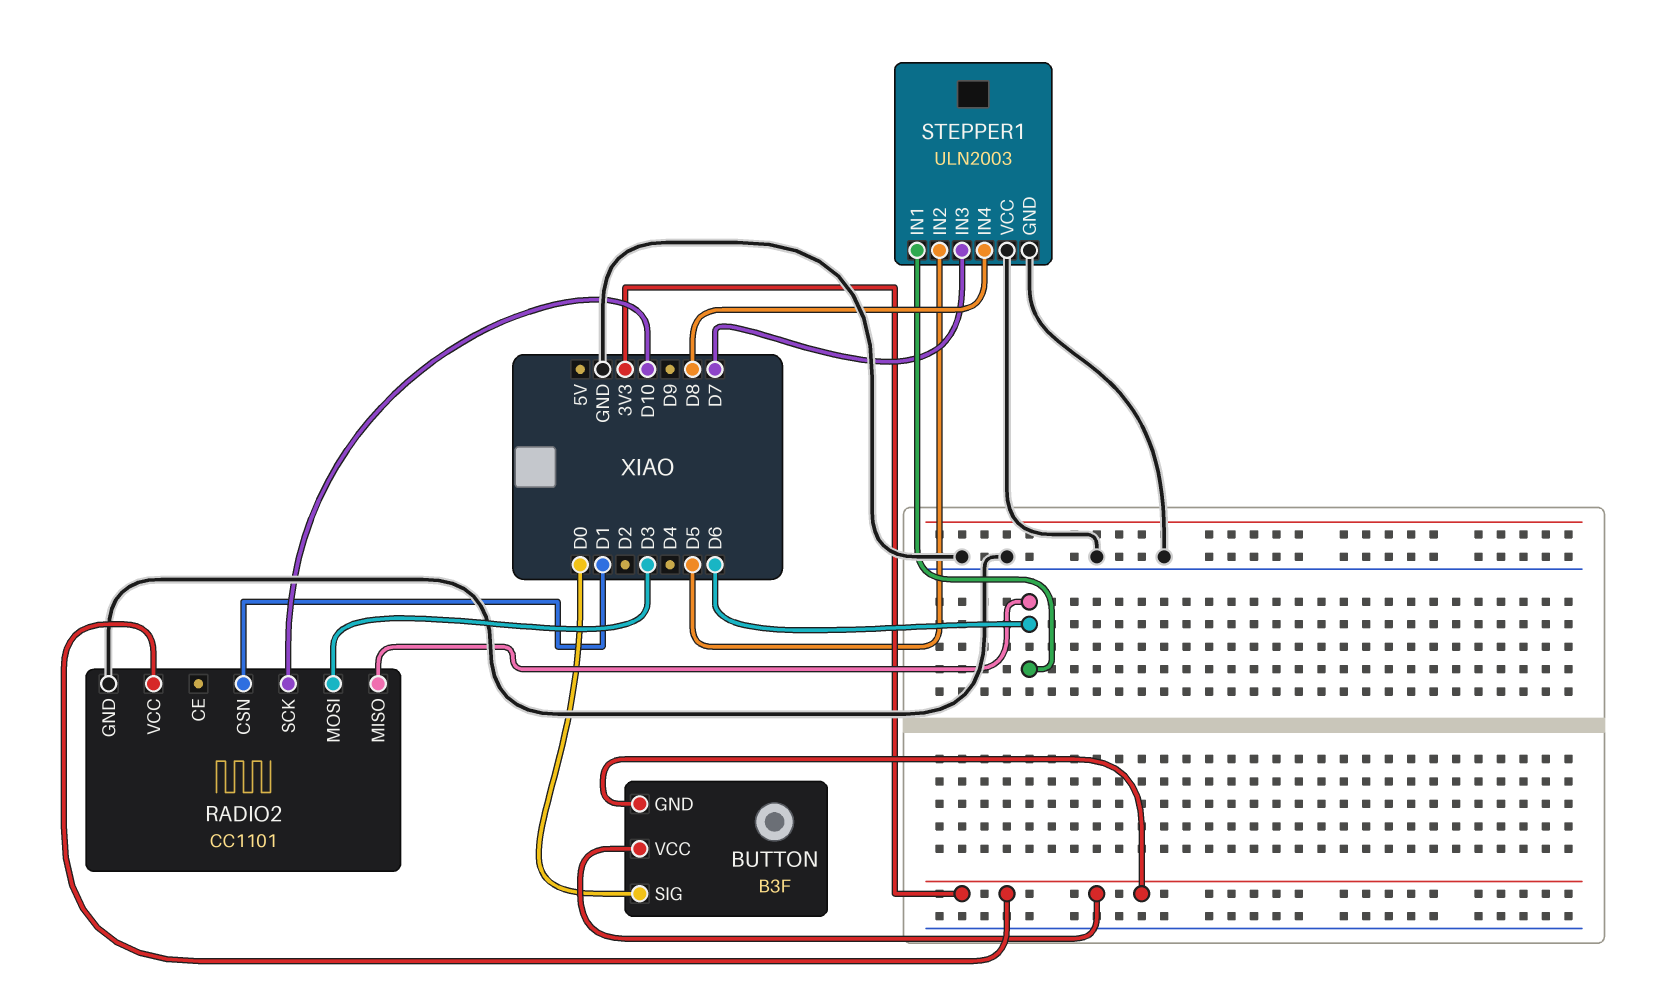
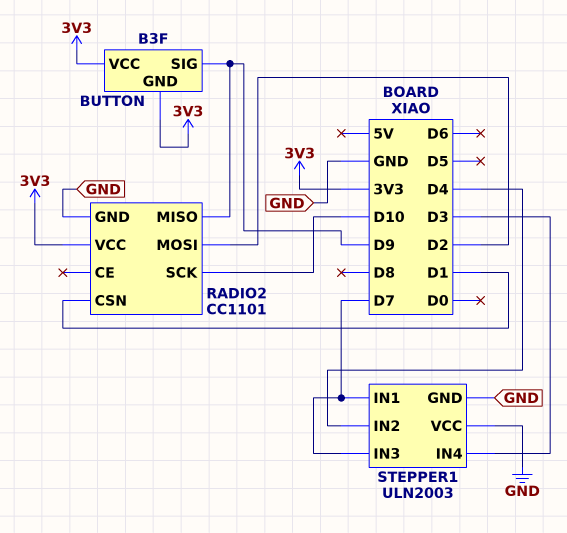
BUTTON pin SIG: D0 -> D9
RADIO2 pin MISO: D6 -> D9
RADIO2 pin MOSI: D3 -> D2
STEPPER1 pin IN1: D6 -> D7
STEPPER1 pin IN2: D5 -> D4
STEPPER1 pin IN4: D8 -> D3

